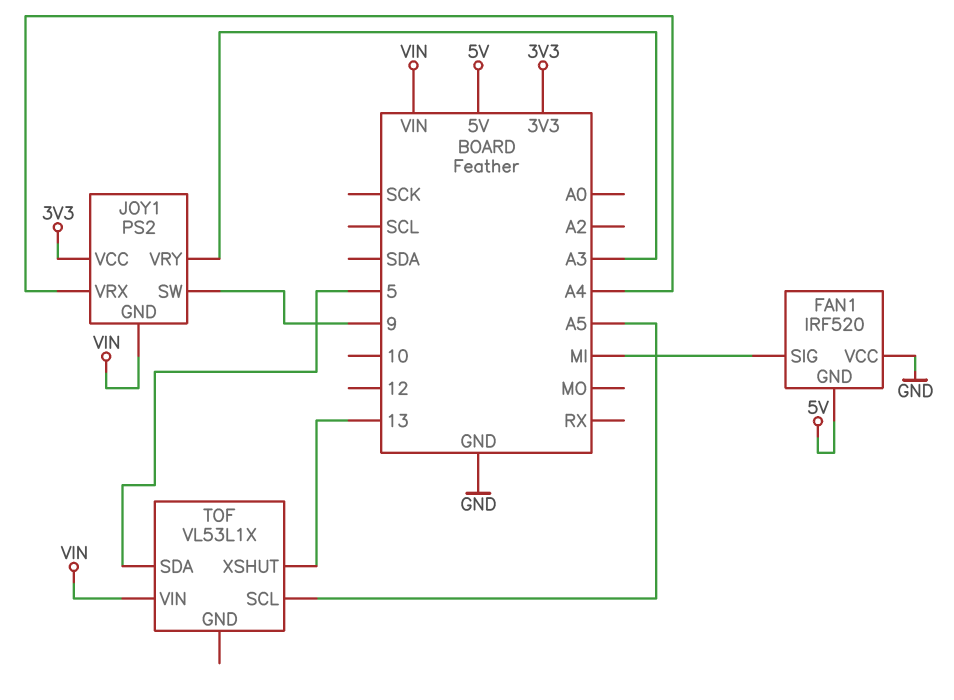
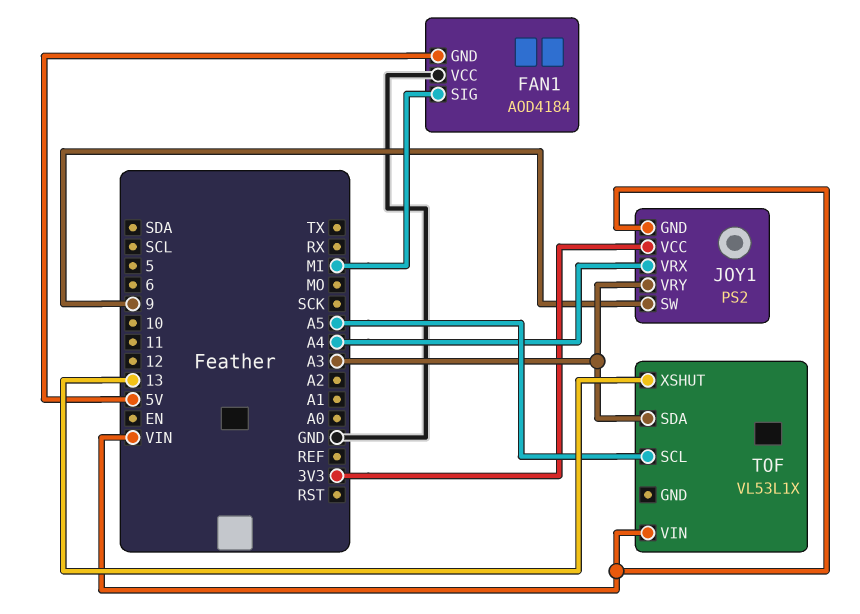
FAN1: IRF520 -> AOD4184
TOF pin SDA: 5 -> A3

